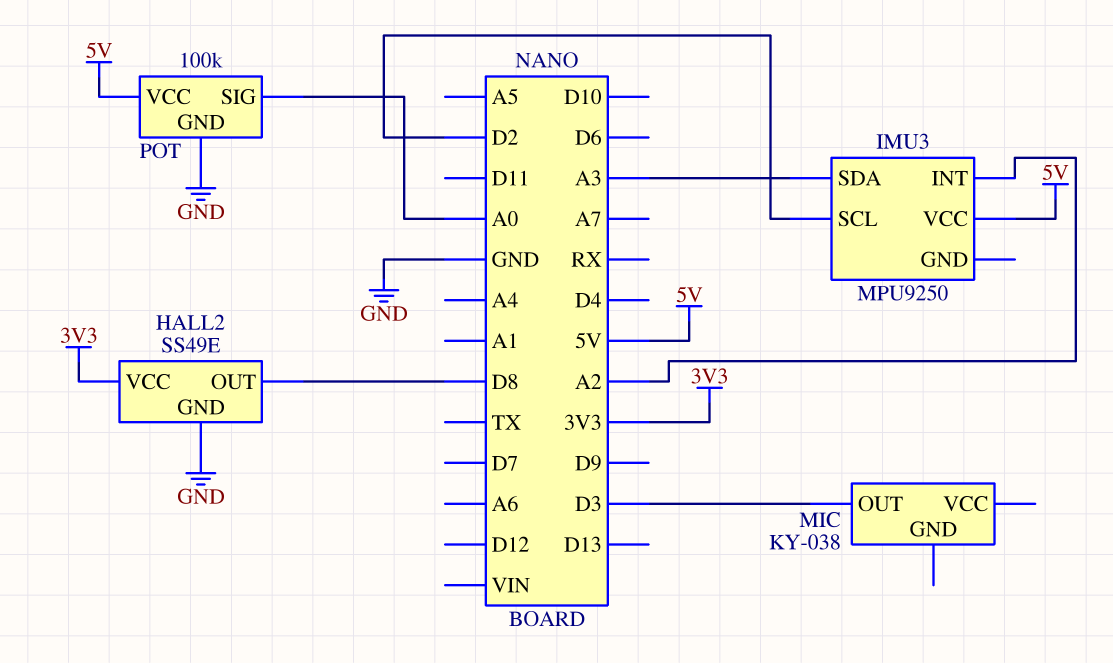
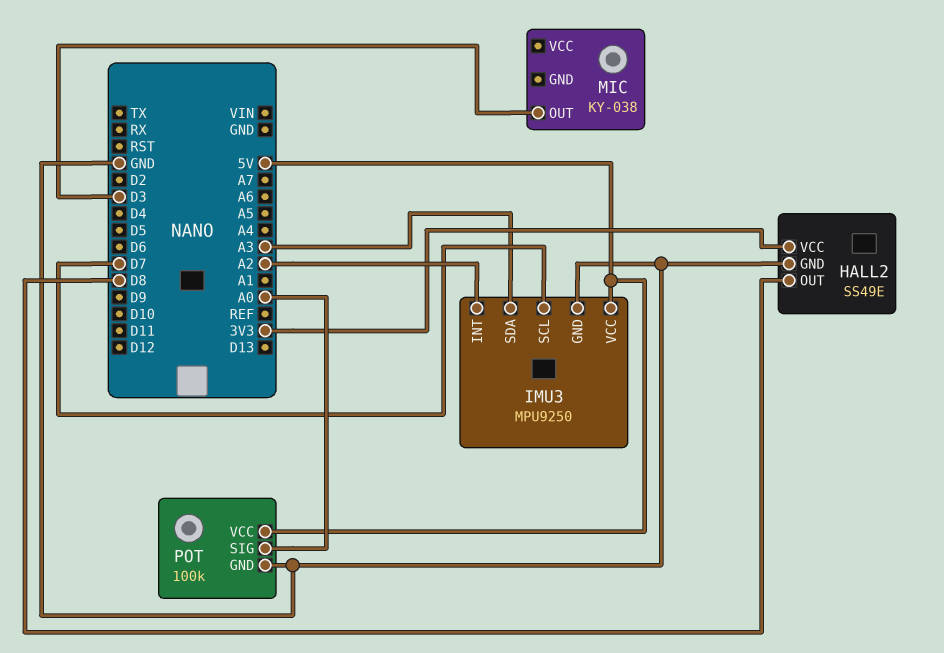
IMU3 pin GND: none -> GND
IMU3 pin SCL: D2 -> D7

